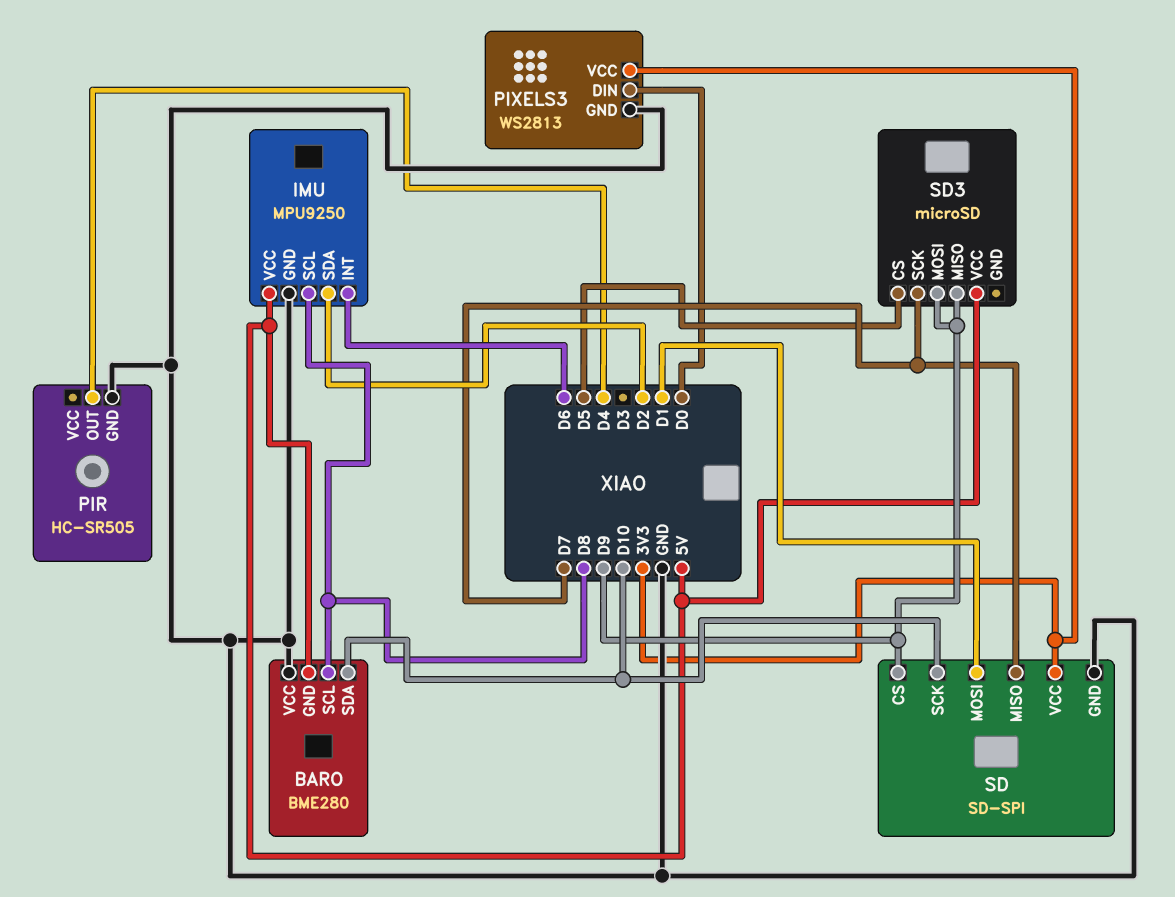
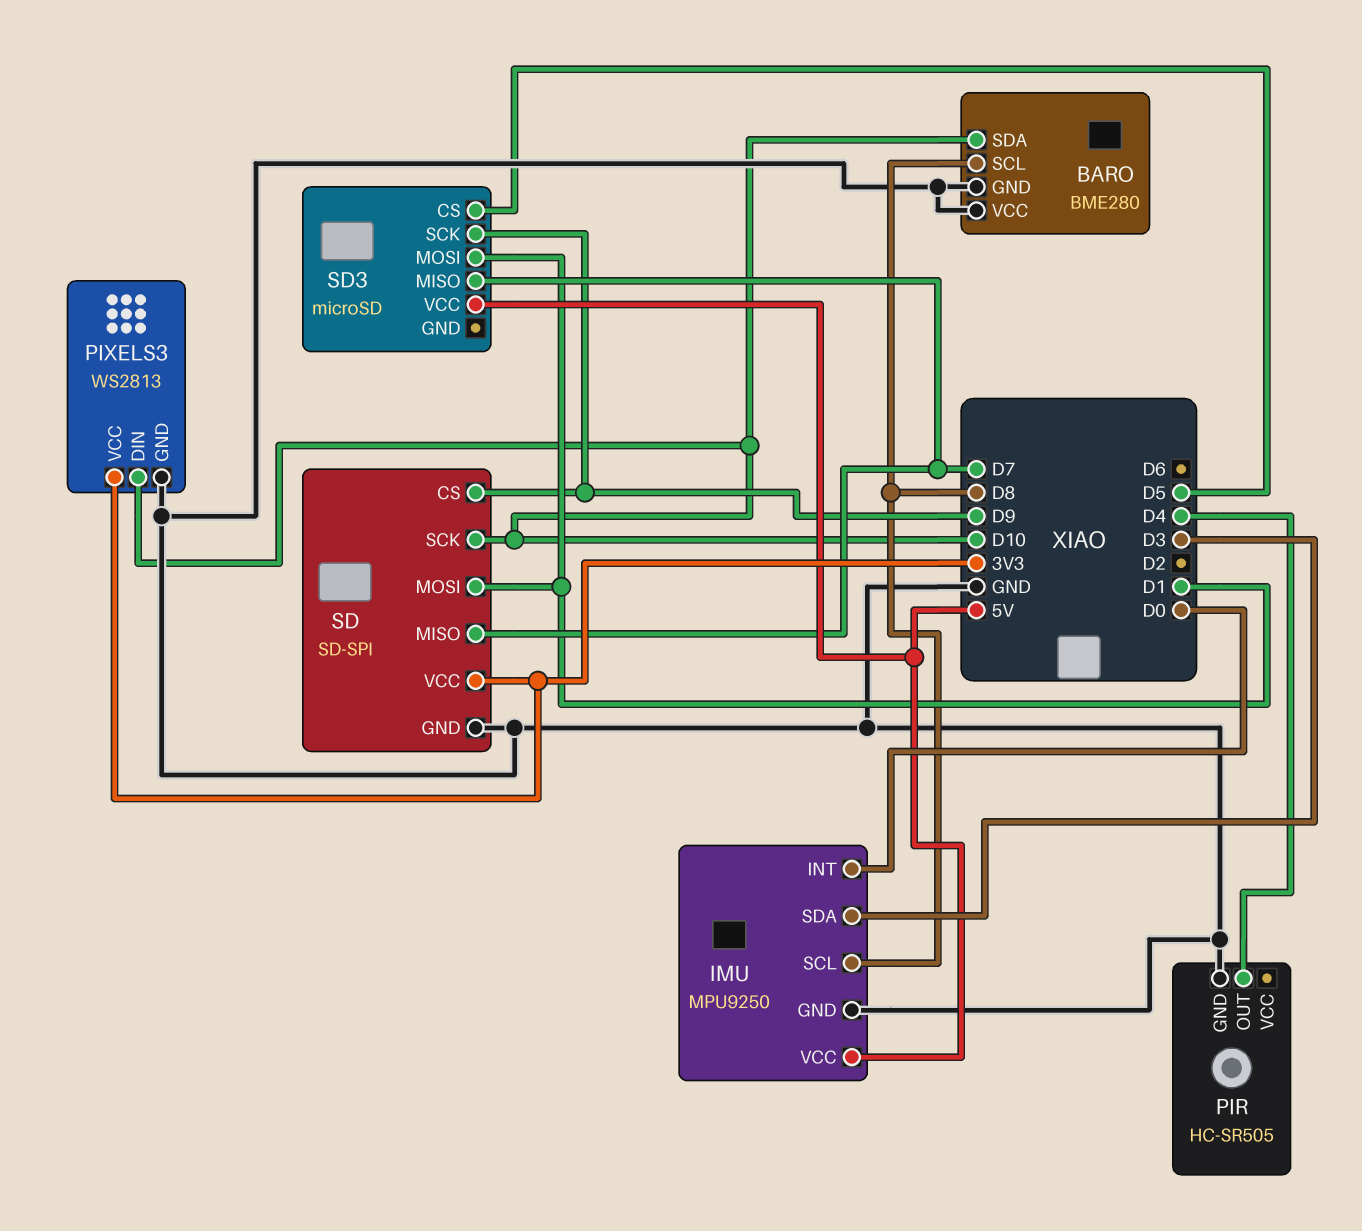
BARO pin GND: 5V -> GND
IMU pin INT: D6 -> D0
IMU pin SDA: D2 -> D3
PIXELS3 pin DIN: D0 -> D10
SD3 pin MISO: D9 -> D7
SD3 pin MOSI: D9 -> D1
SD3 pin SCK: D7 -> D9

